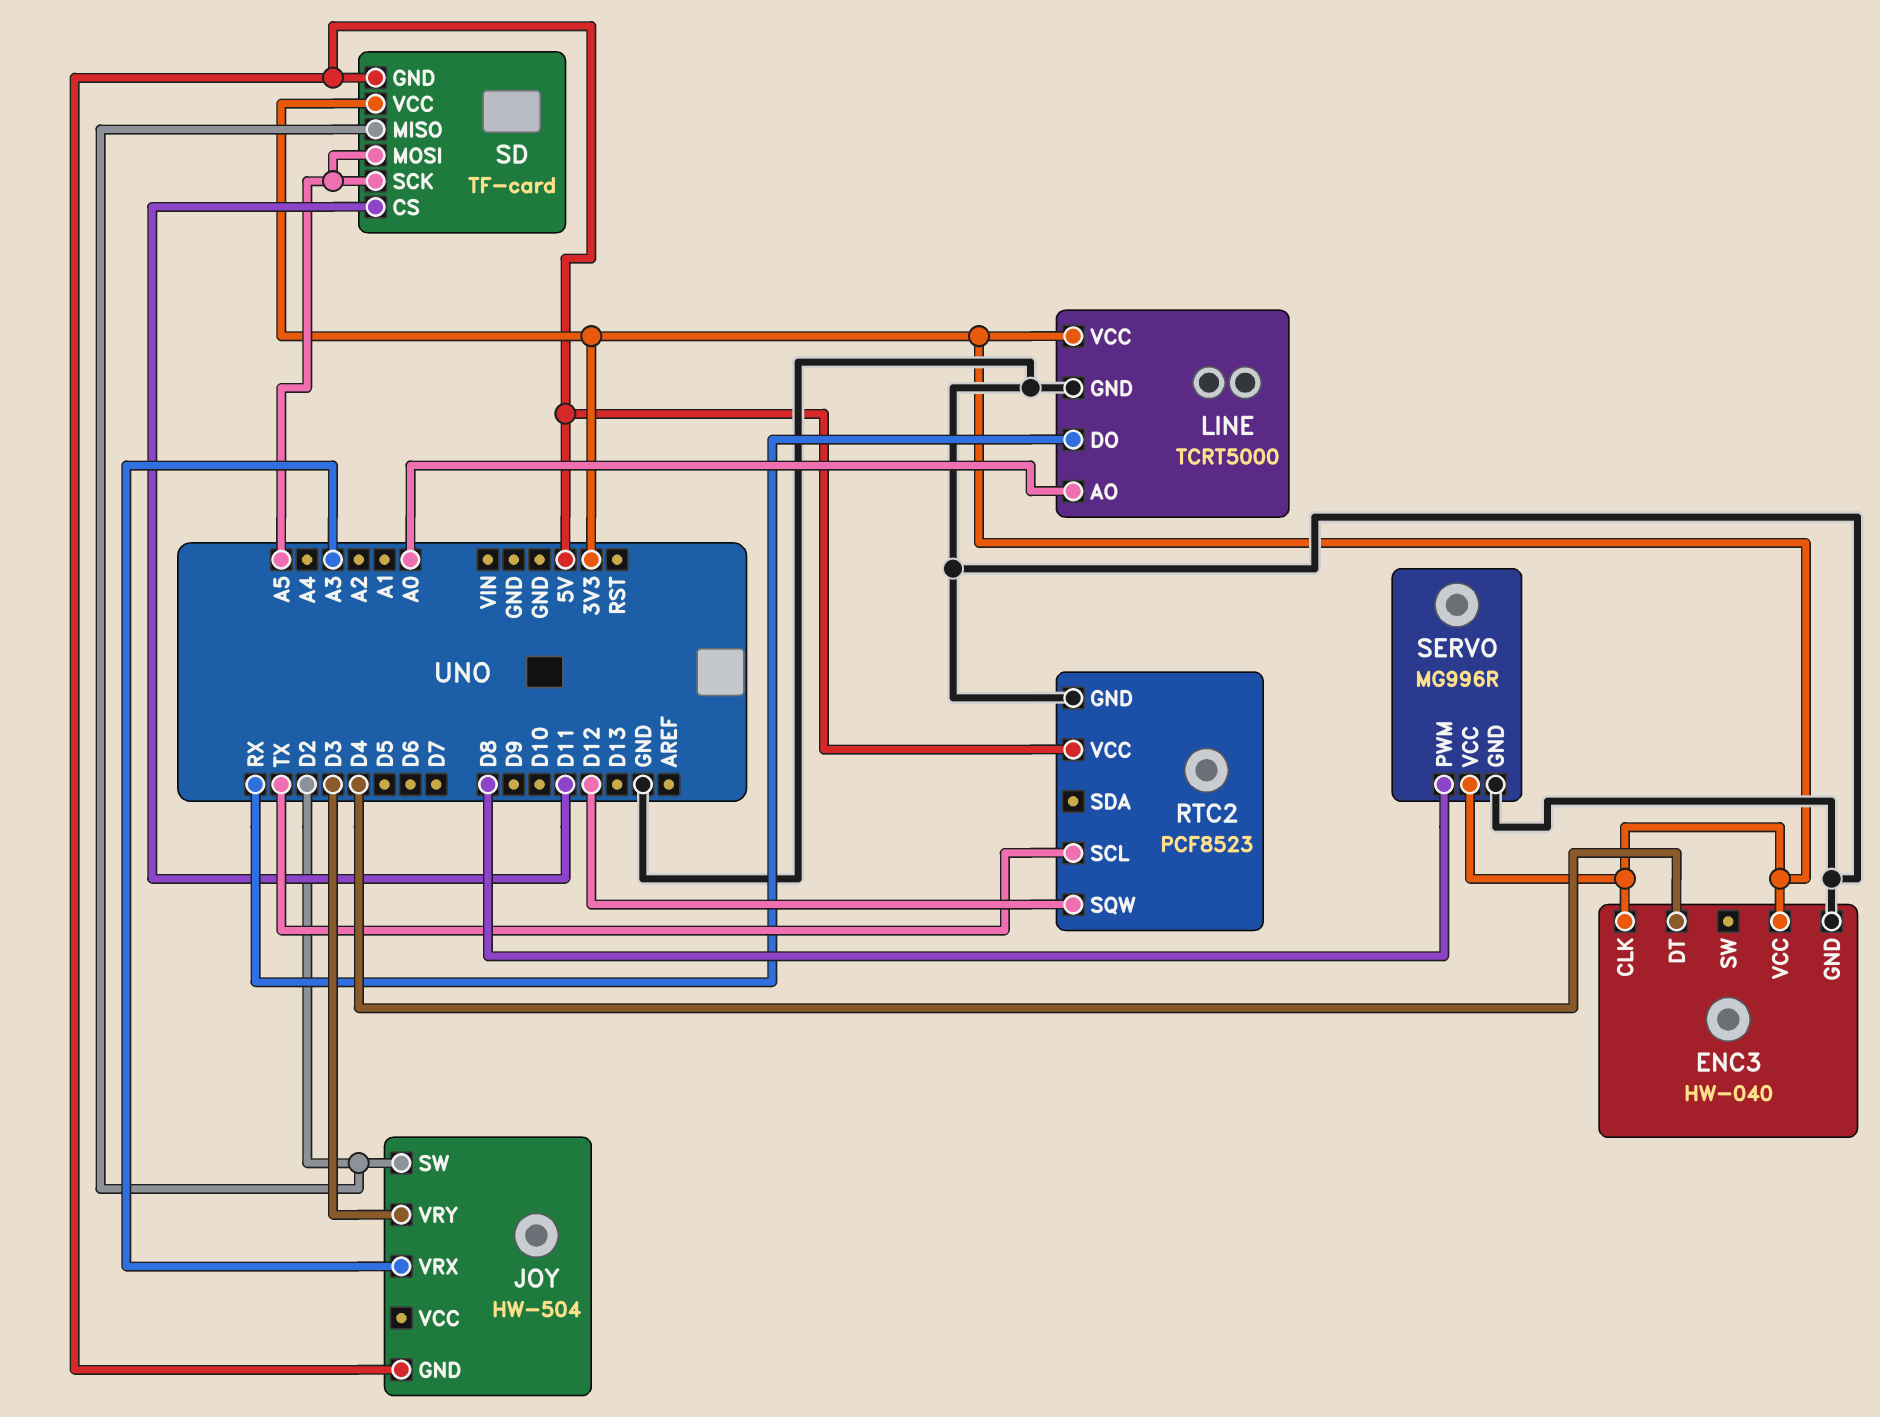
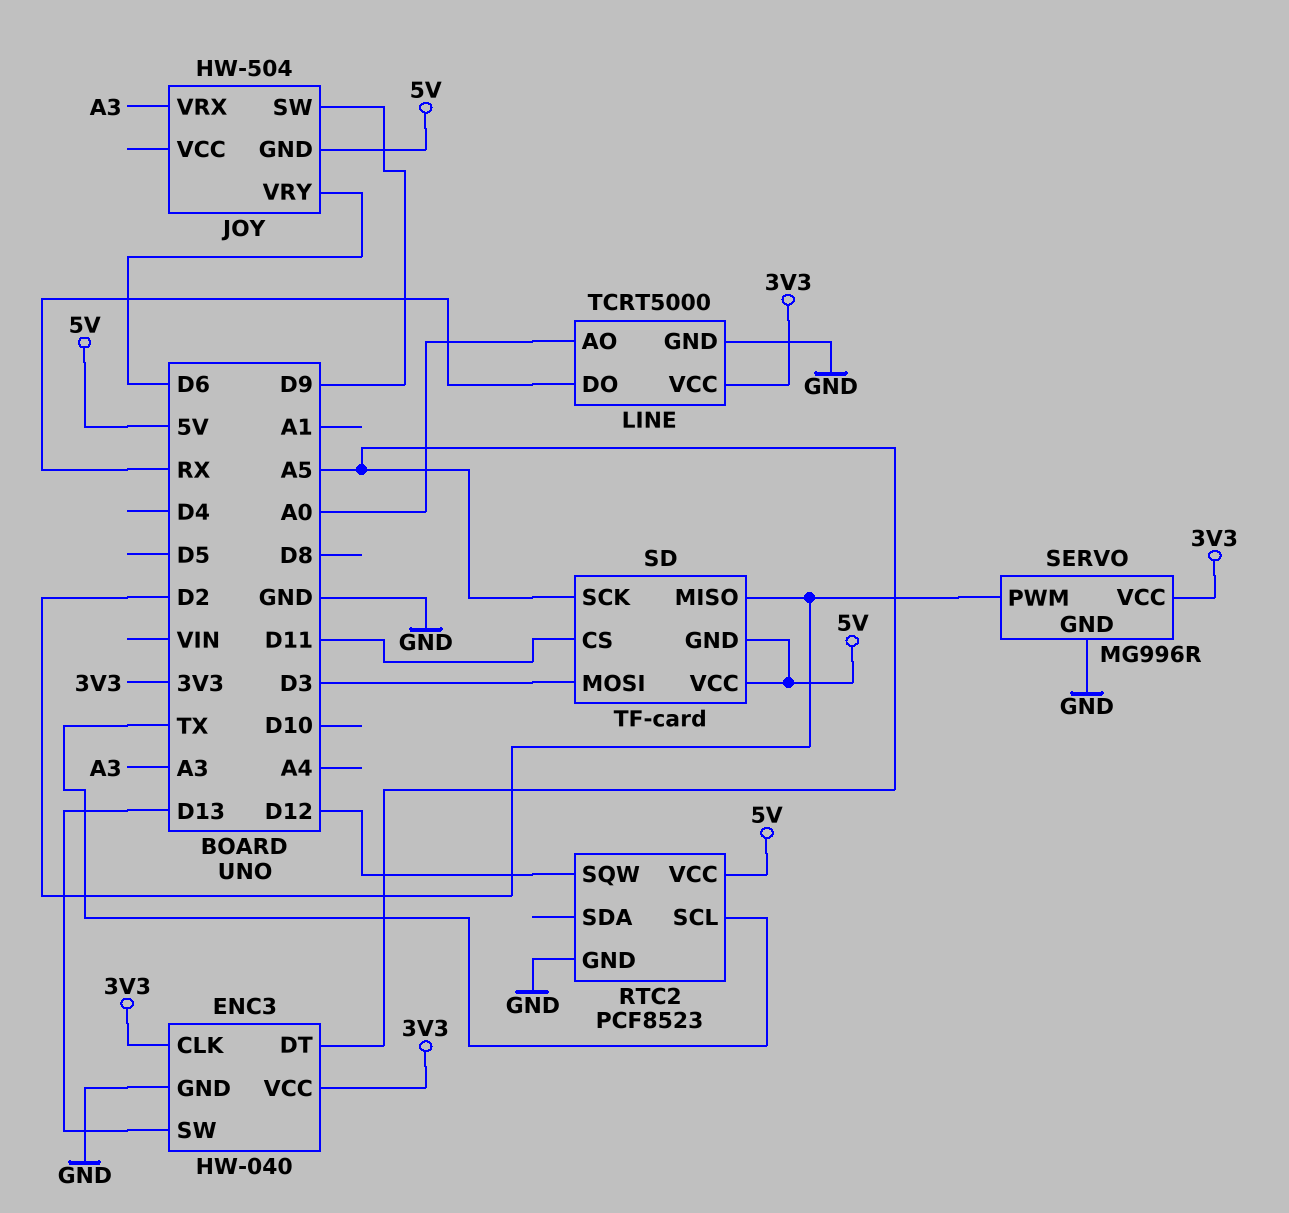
ENC3 pin DT: D4 -> A5
ENC3 pin SW: none -> D13
JOY pin SW: D2 -> D9
JOY pin VRY: D3 -> D6
SD pin MOSI: A5 -> D3
SD pin VCC: 3V3 -> 5V
SERVO pin PWM: D8 -> D2

